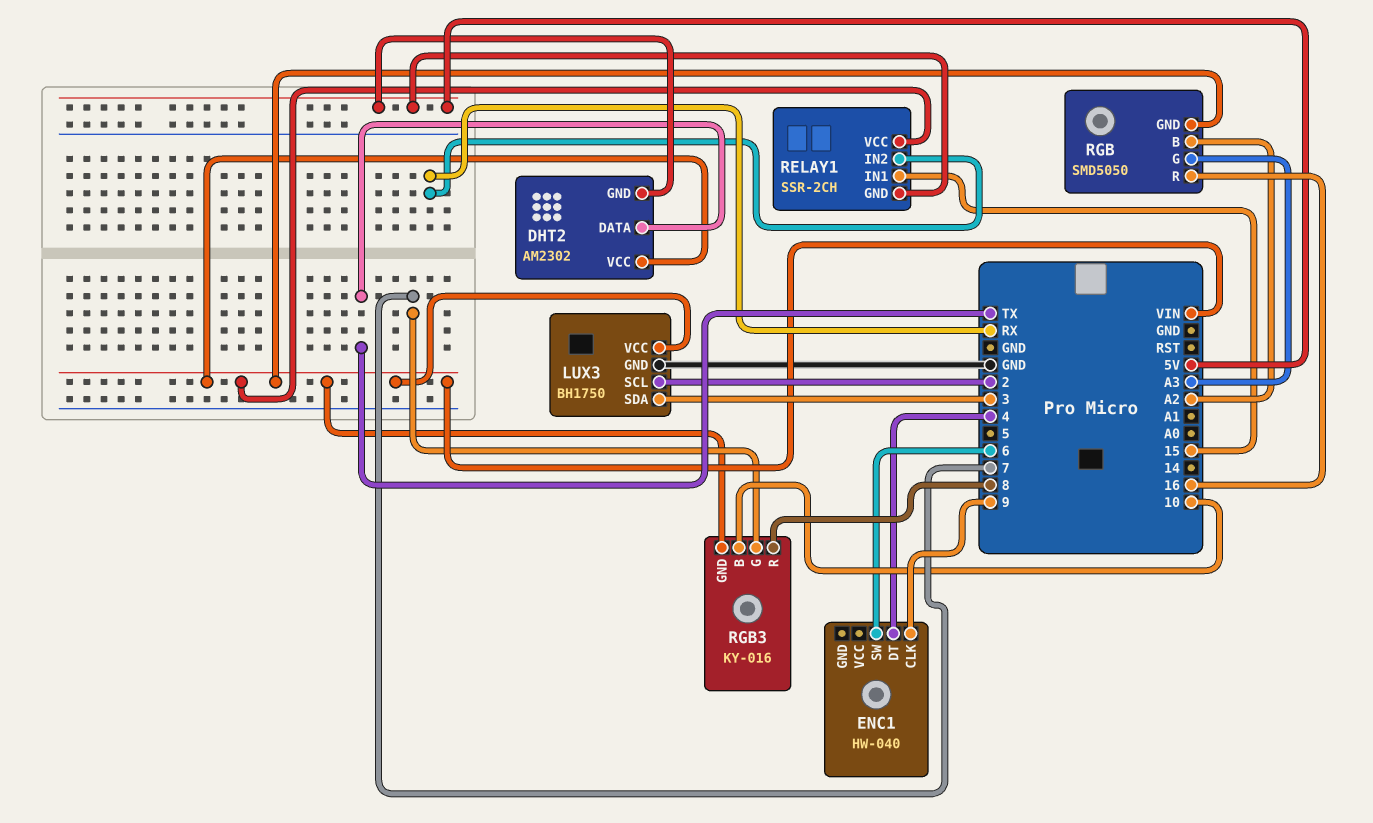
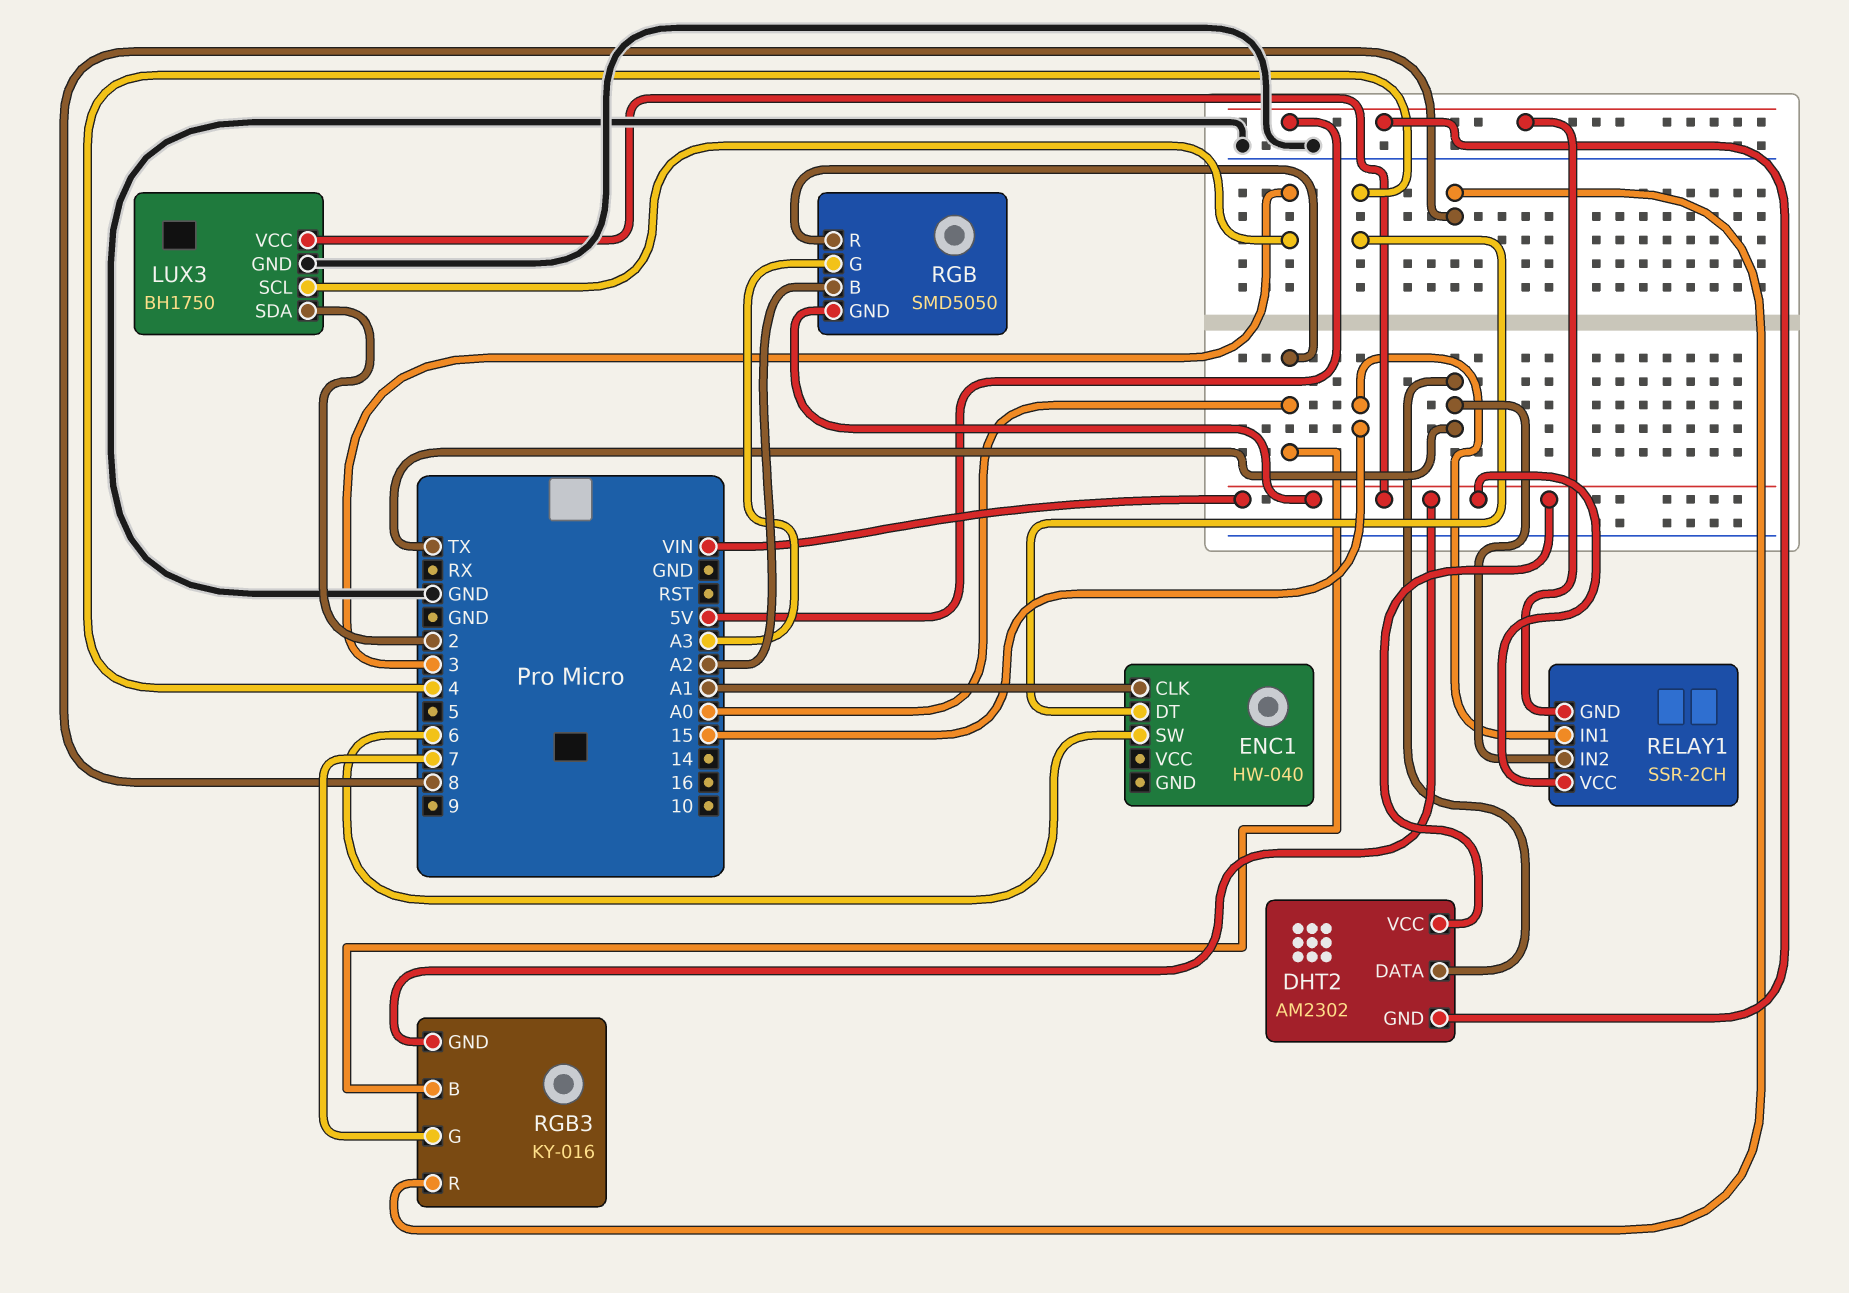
ENC1 pin CLK: 9 -> A1
LUX3 pin SCL: 2 -> 3
LUX3 pin SDA: 3 -> 2
RELAY1 pin IN2: RX -> TX
RGB pin R: 16 -> A0
RGB3 pin B: 10 -> A0

